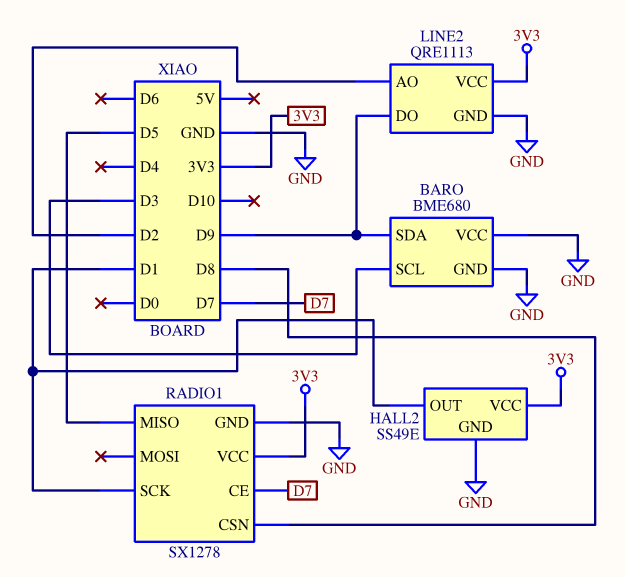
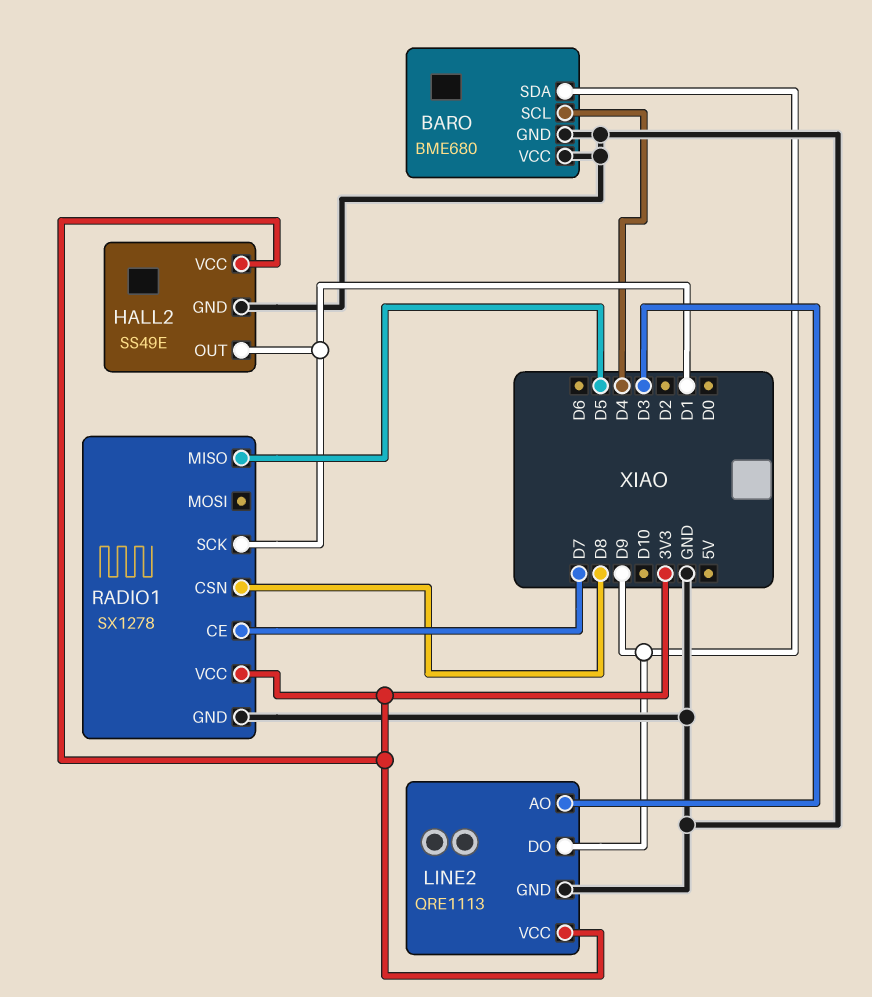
BARO pin SCL: D3 -> D4
LINE2 pin AO: D2 -> D3

